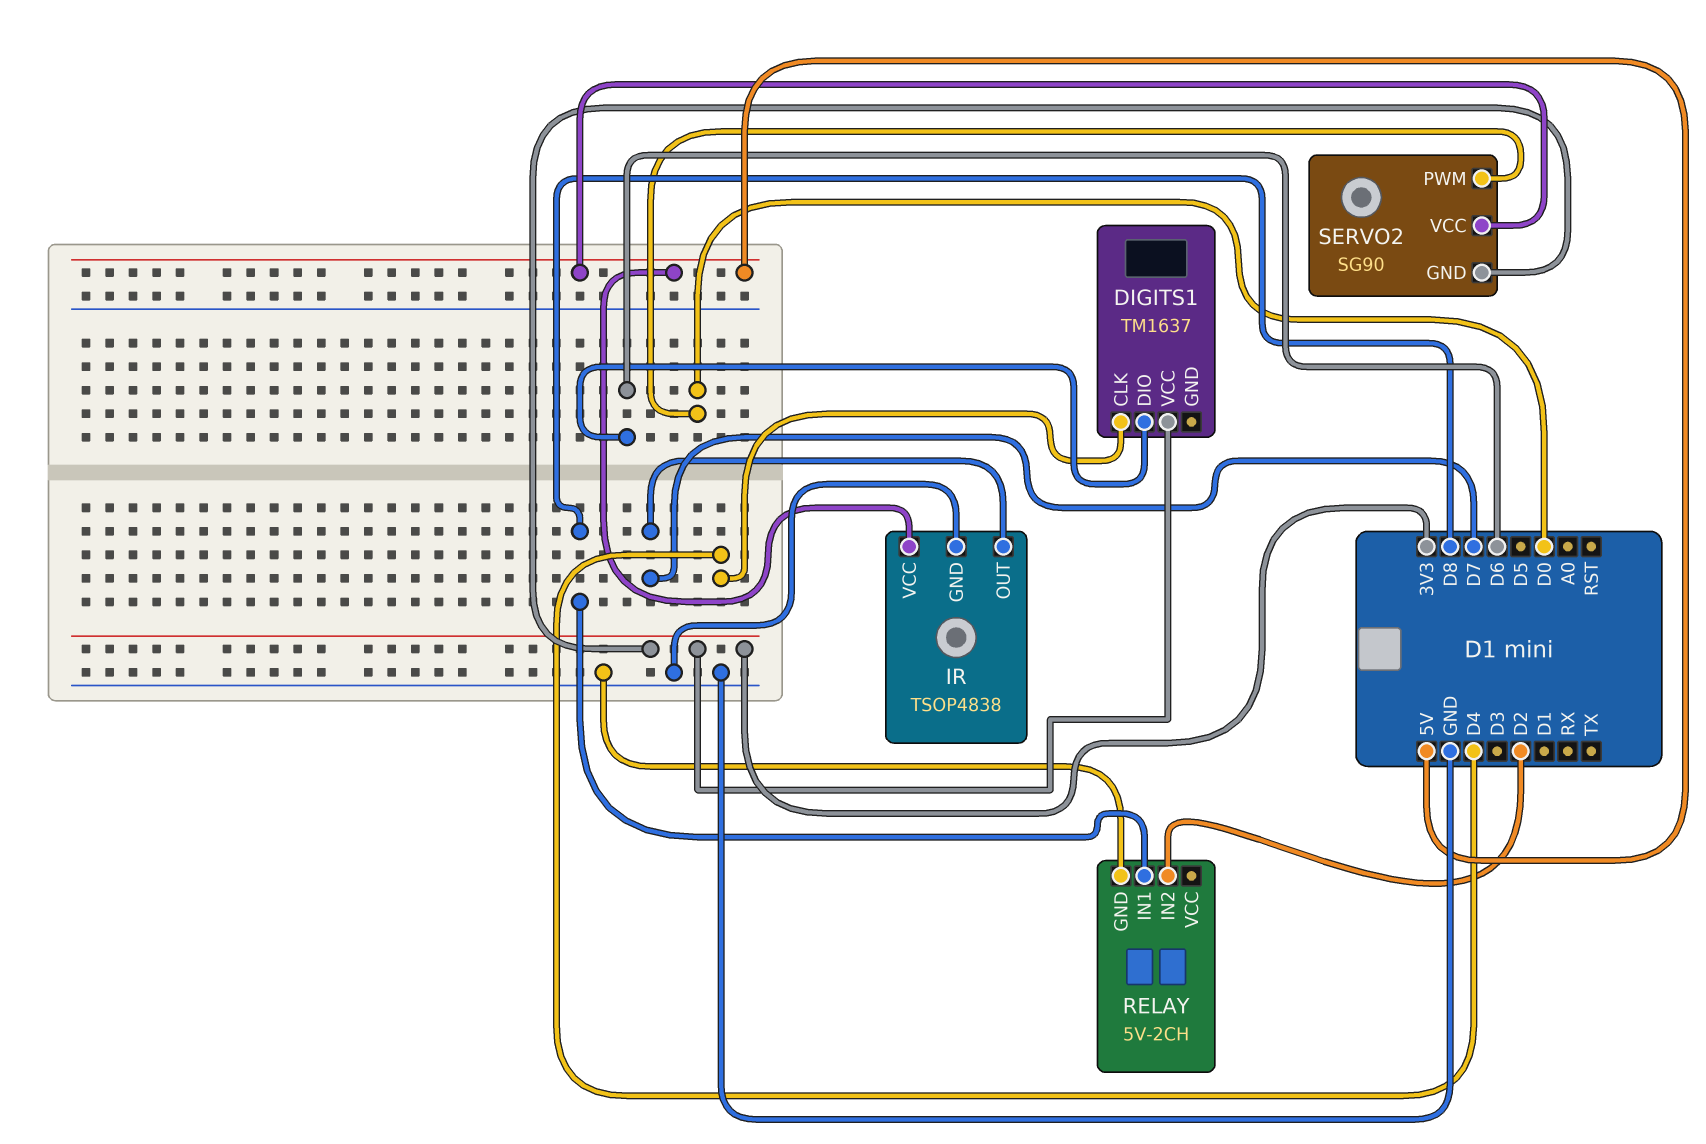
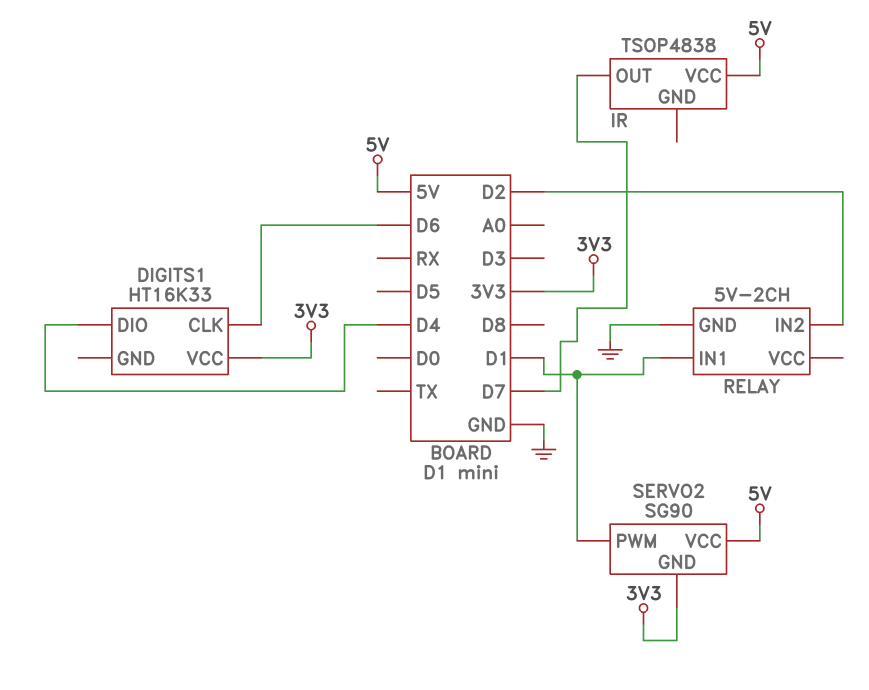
DIGITS1: TM1637 -> HT16K33
DIGITS1 pin CLK: D4 -> D6
DIGITS1 pin DIO: D6 -> D4
IR pin GND: GND -> none
RELAY pin IN1: D8 -> D1
SERVO2 pin PWM: D0 -> D1

